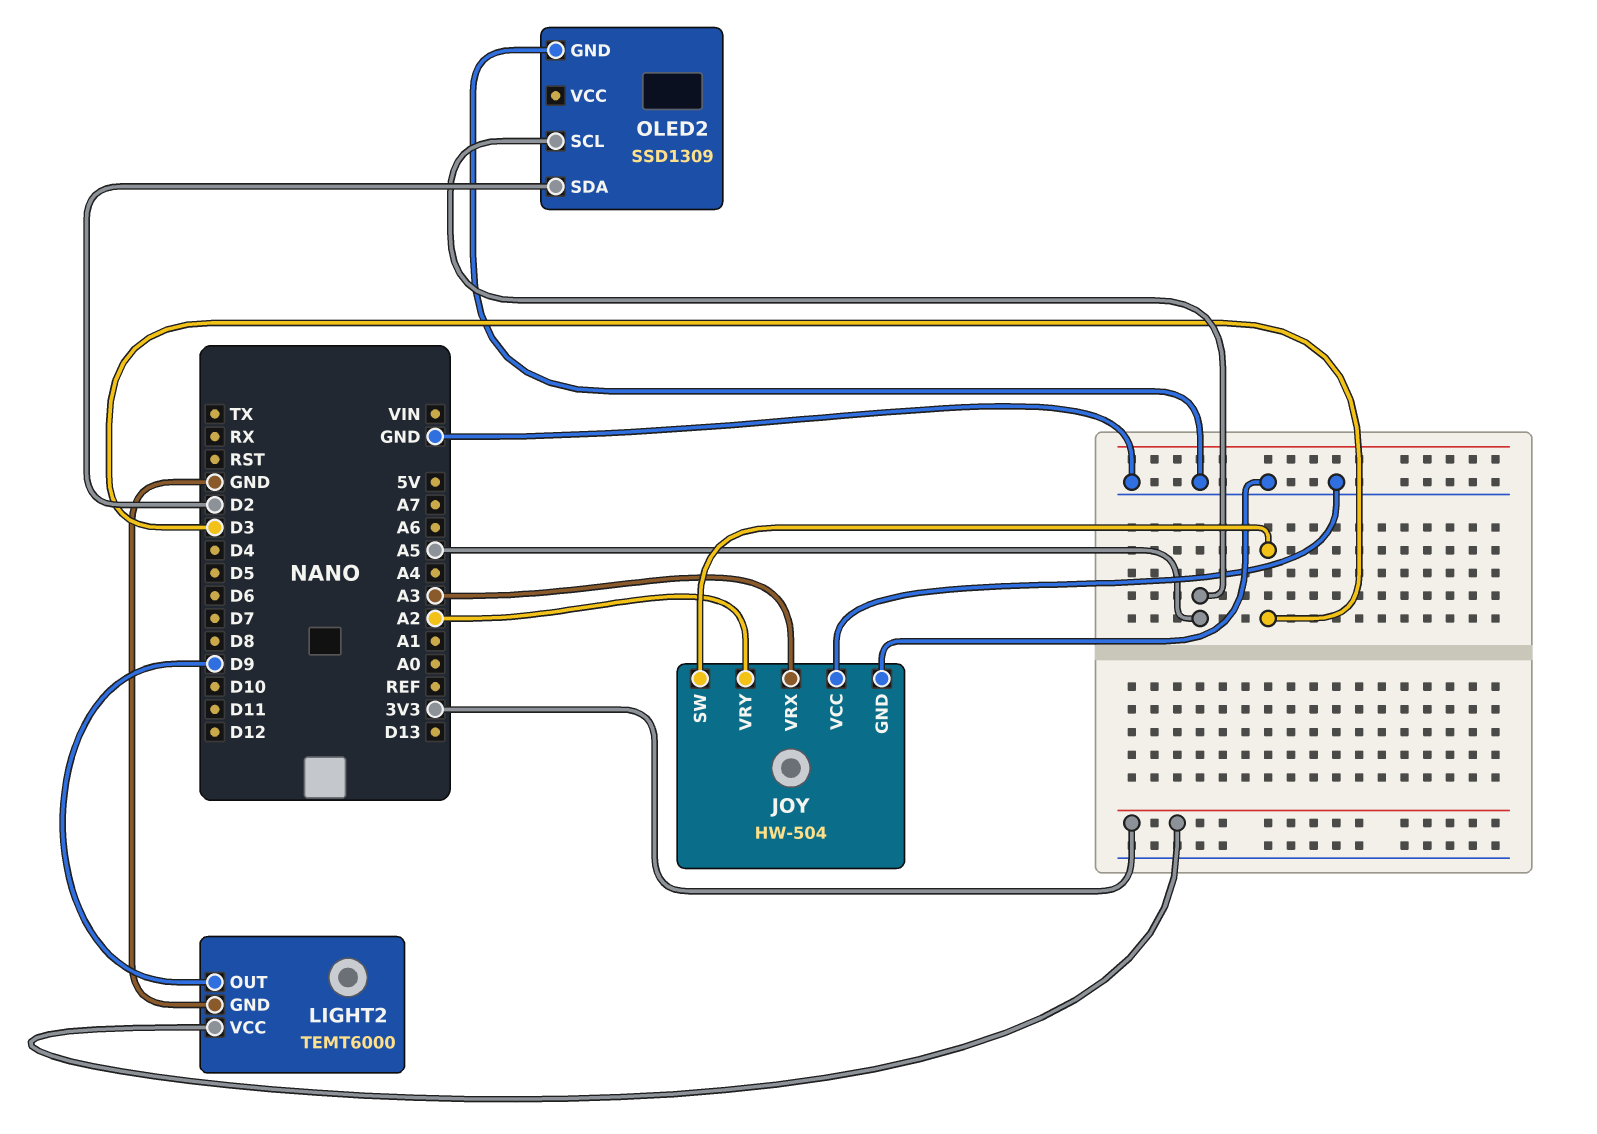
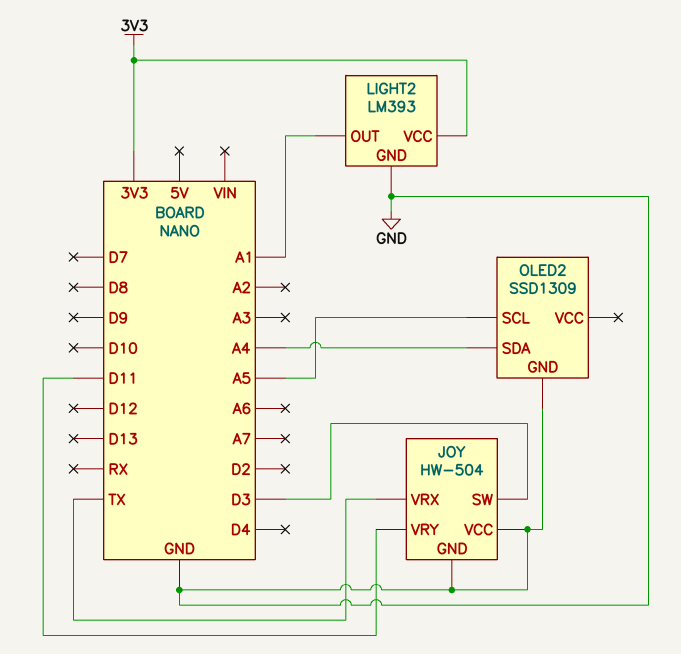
JOY pin VRX: A3 -> TX
JOY pin VRY: A2 -> D11
LIGHT2: TEMT6000 -> LM393
LIGHT2 pin OUT: D9 -> A1
OLED2 pin SDA: D2 -> A4

